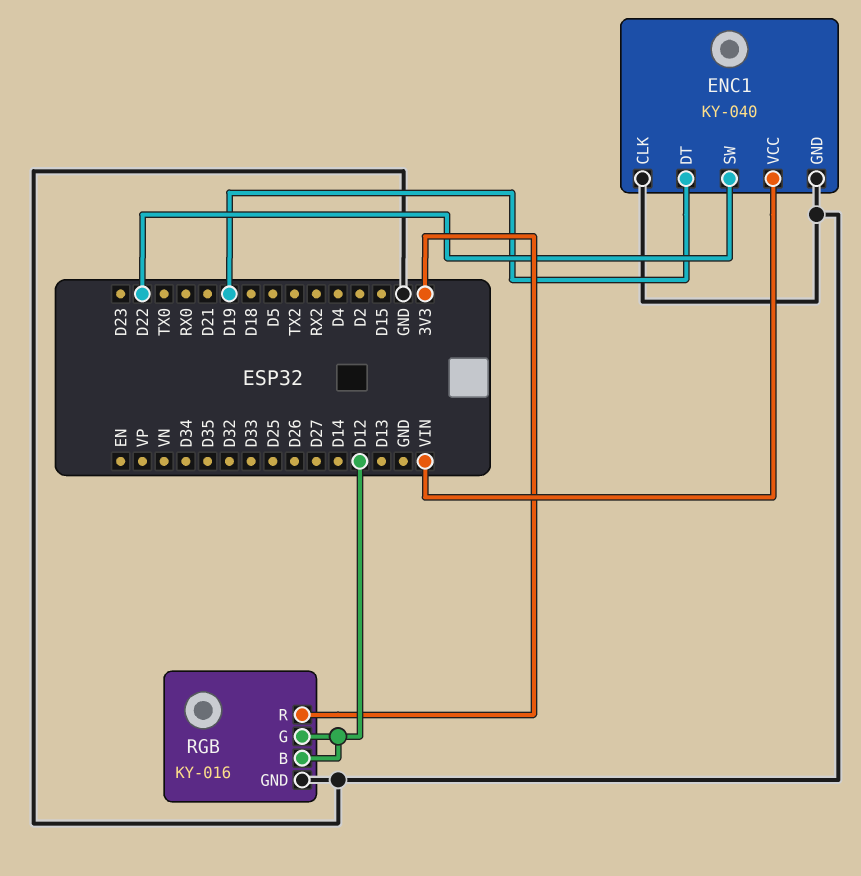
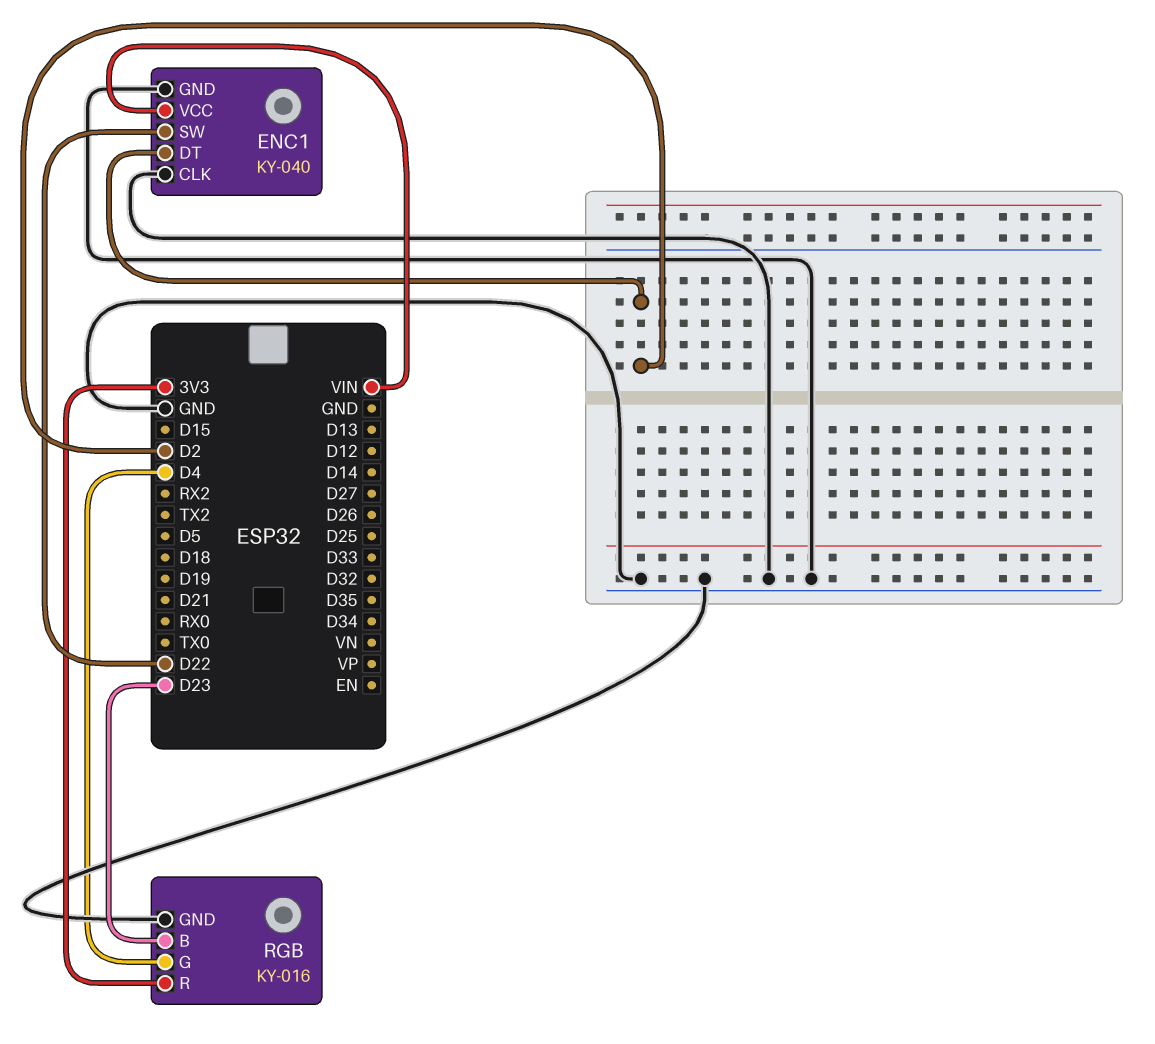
ENC1 pin DT: D19 -> D2
RGB pin B: D12 -> D23
RGB pin G: D12 -> D4

